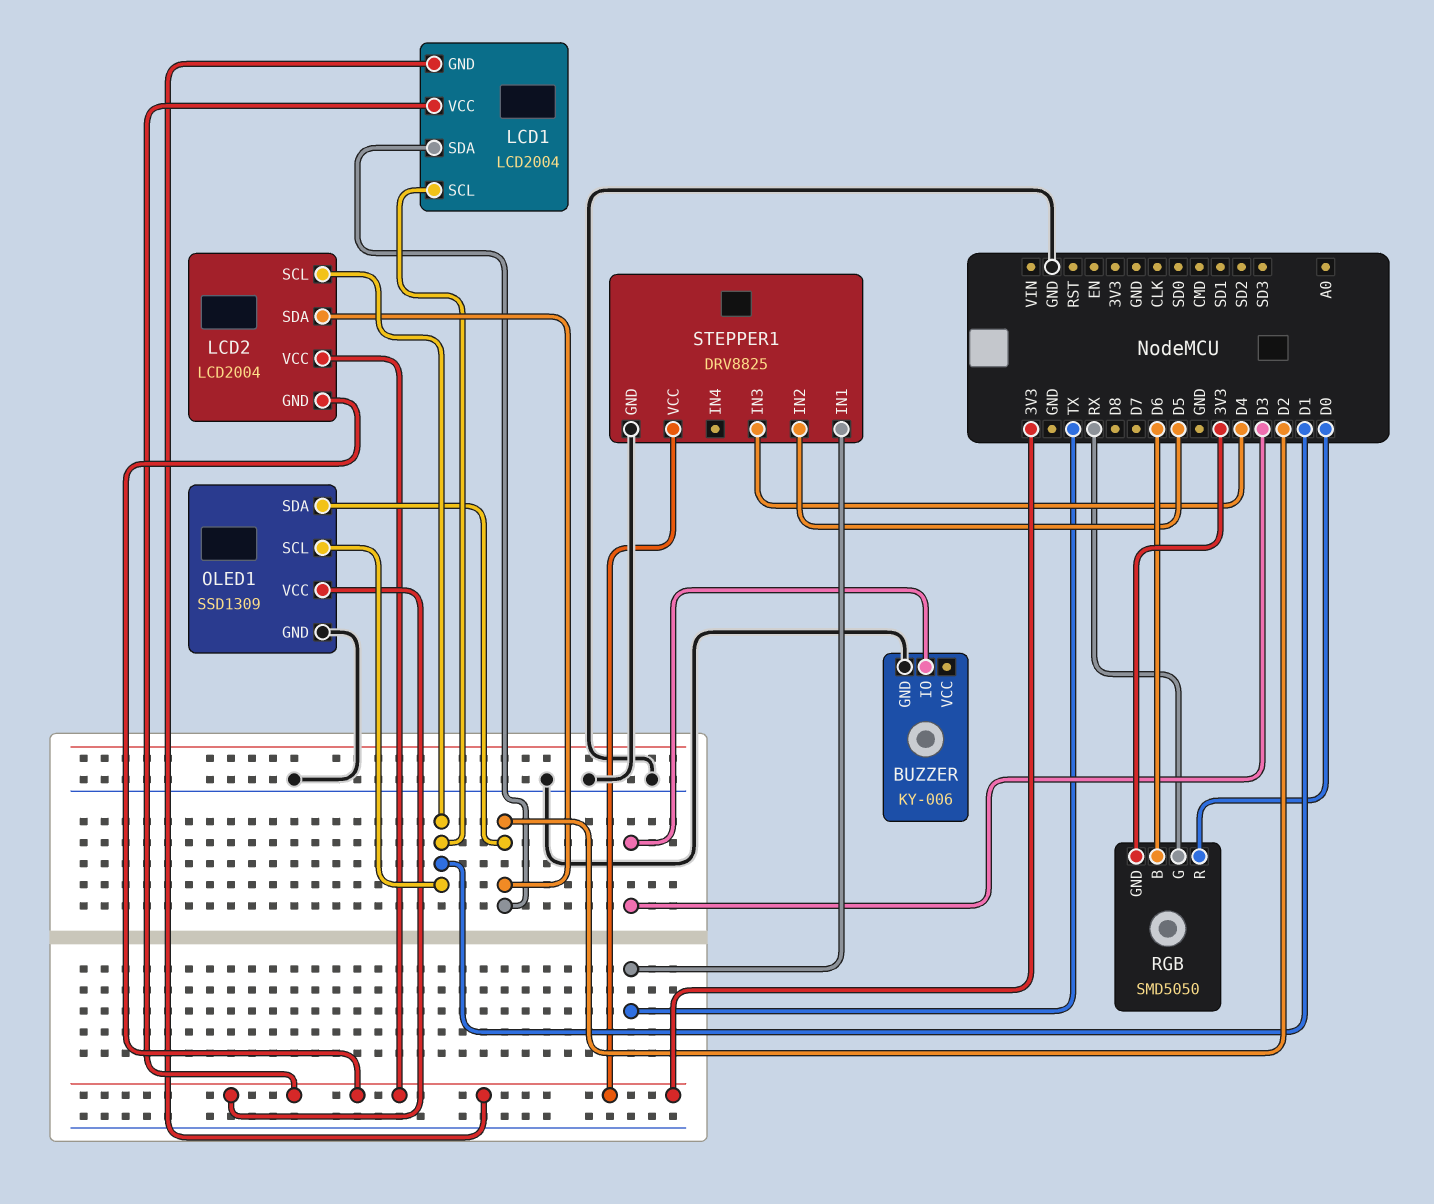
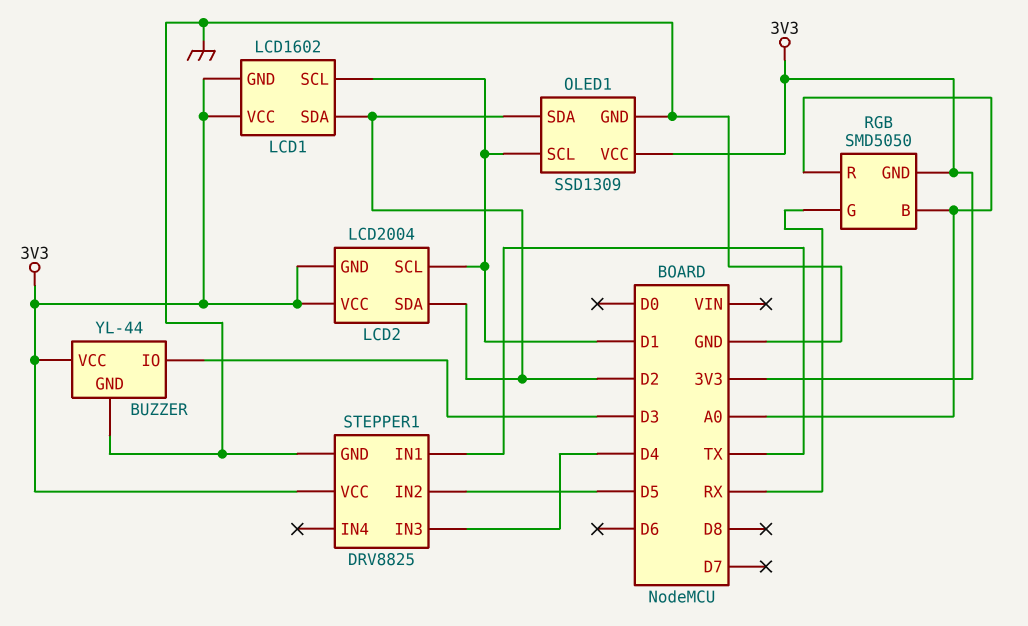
BUZZER: KY-006 -> YL-44
BUZZER pin VCC: none -> 3V3
LCD1: LCD2004 -> LCD1602
RGB pin B: D6 -> A0
RGB pin R: D0 -> A0

